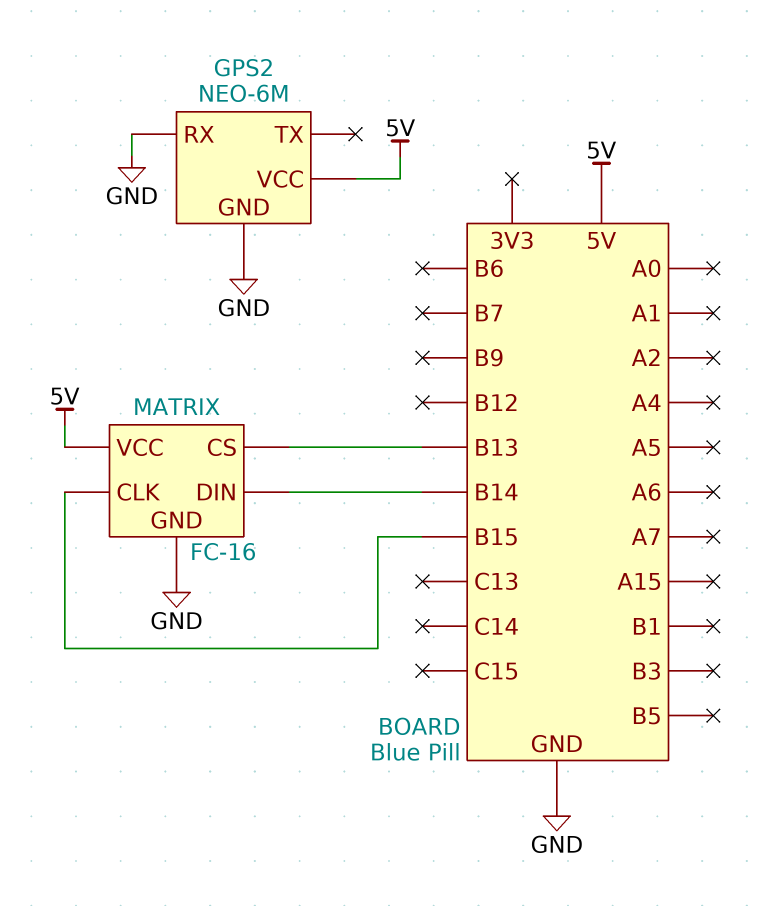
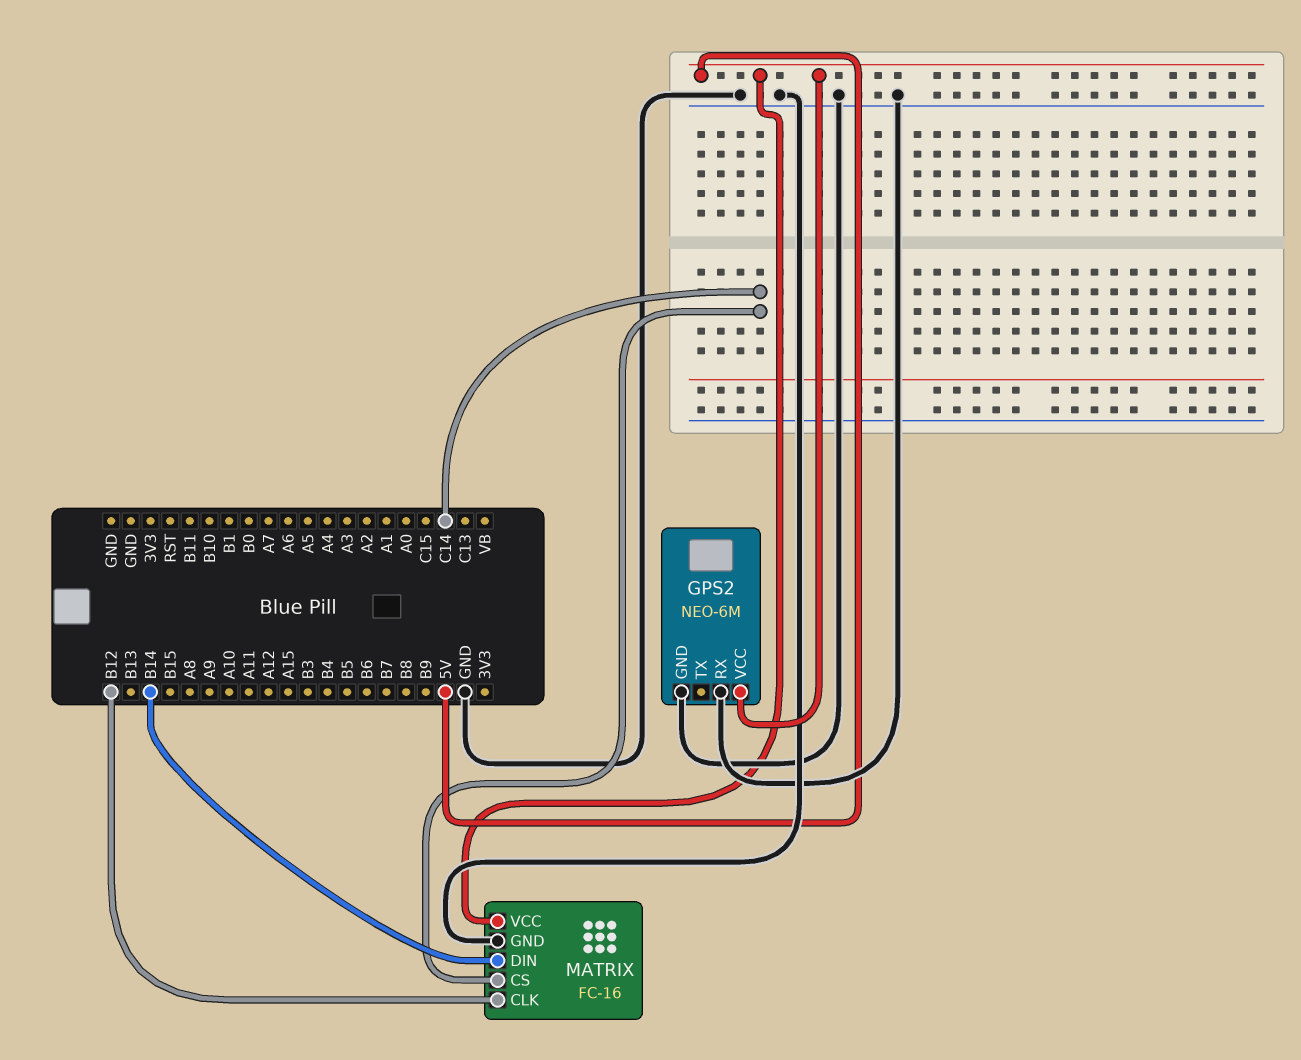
MATRIX pin CLK: B15 -> B12
MATRIX pin CS: B13 -> C14

